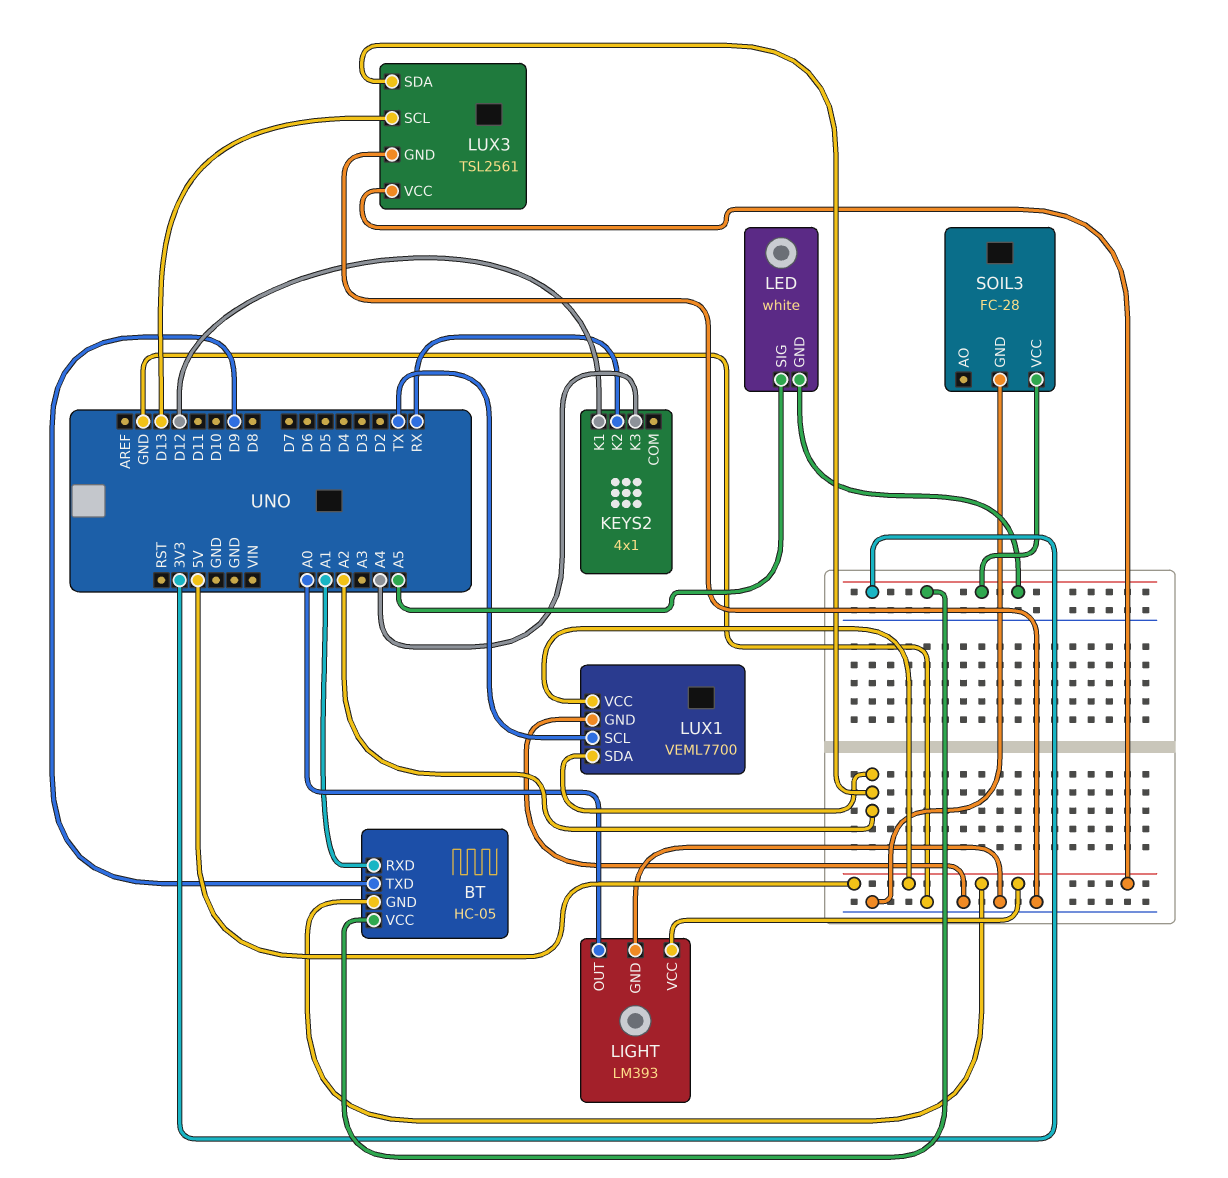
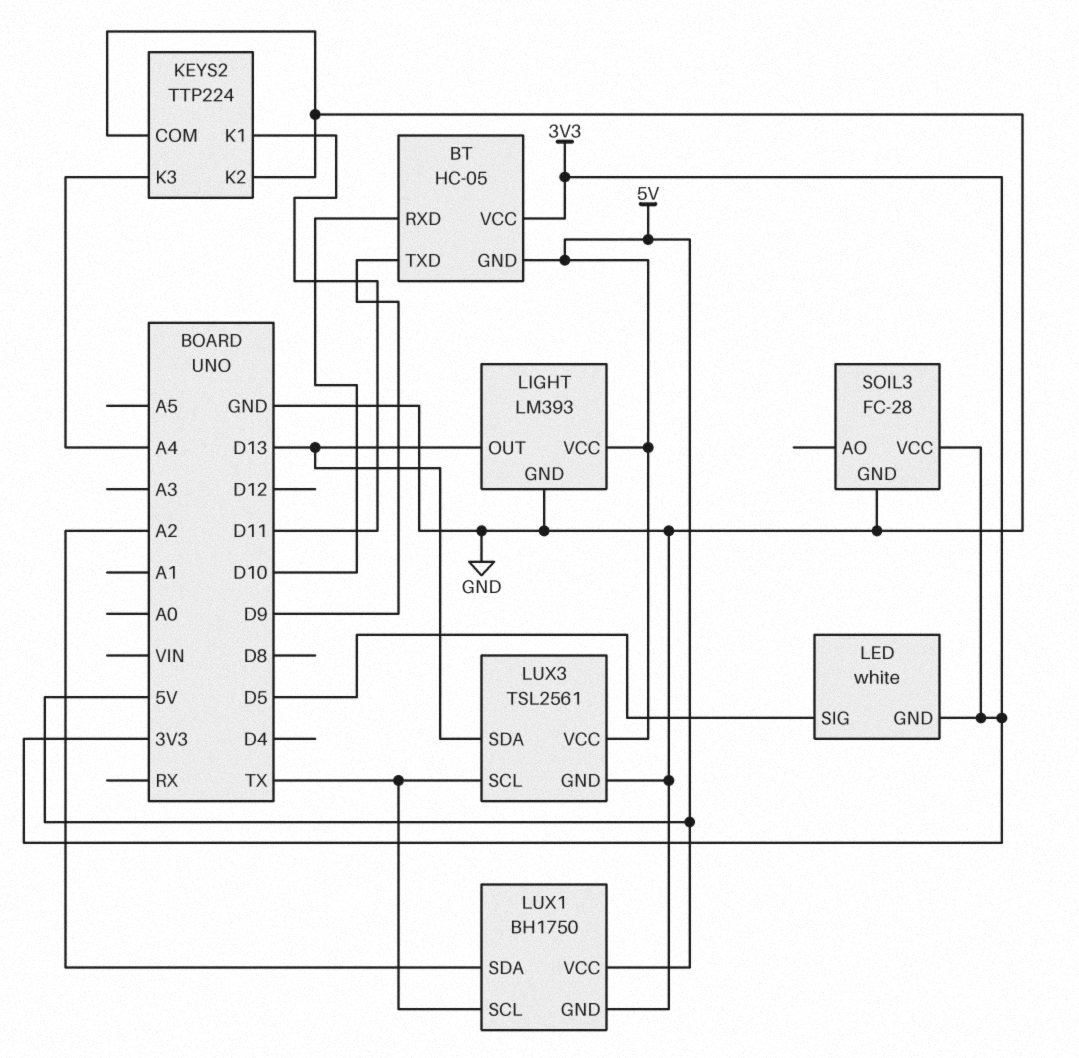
BT pin RXD: A1 -> D10
KEYS2: 4x1 -> TTP224
KEYS2 pin COM: none -> GND
KEYS2 pin K1: D12 -> D11
KEYS2 pin K2: RX -> GND
LED pin SIG: A5 -> D5
LIGHT pin OUT: A0 -> D13
LUX1: VEML7700 -> BH1750
LUX3 pin SCL: D13 -> TX
LUX3 pin SDA: A2 -> D13

